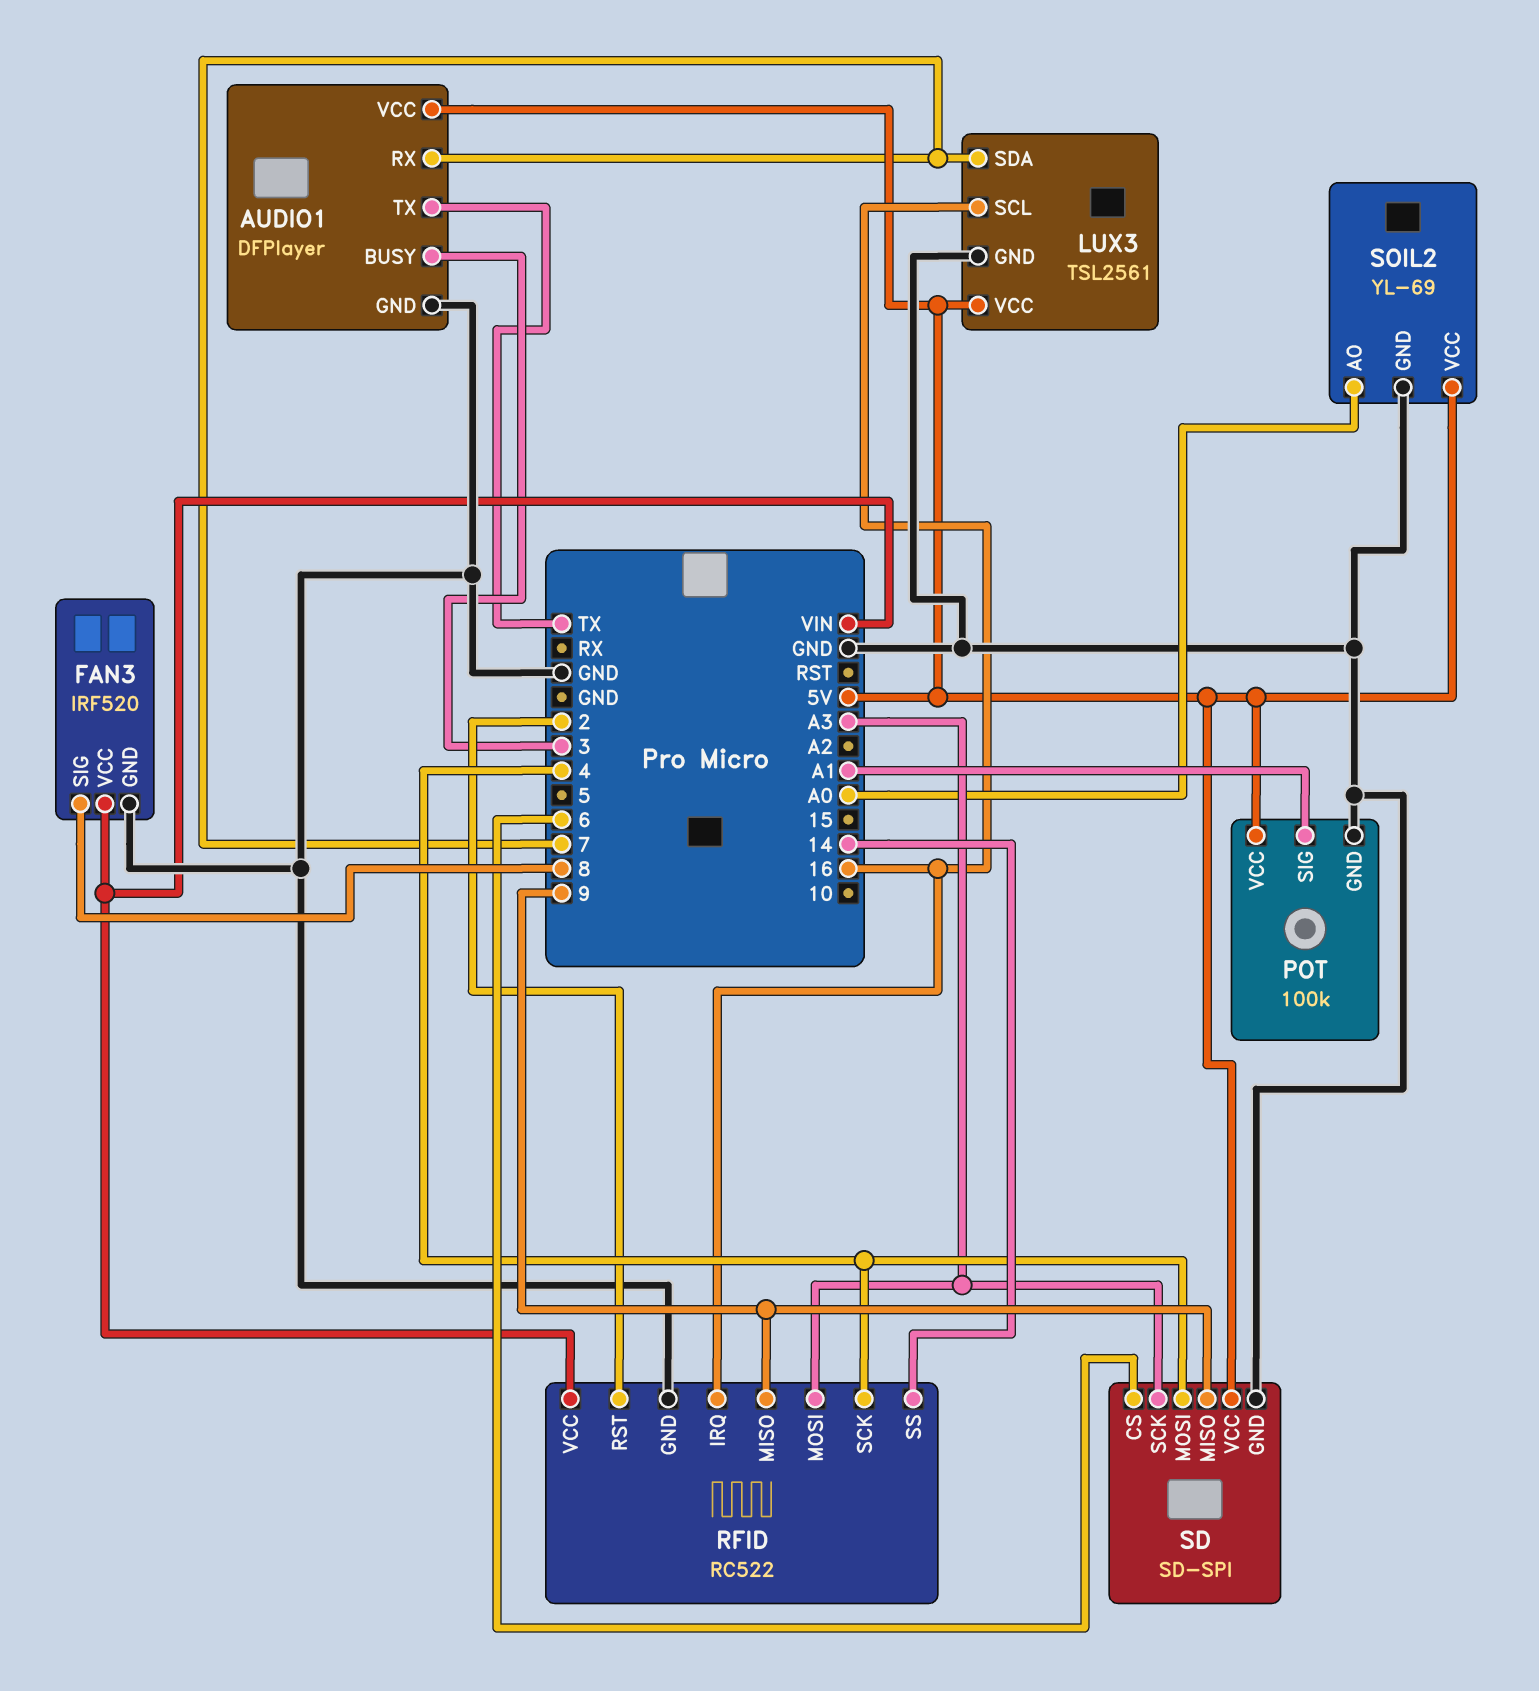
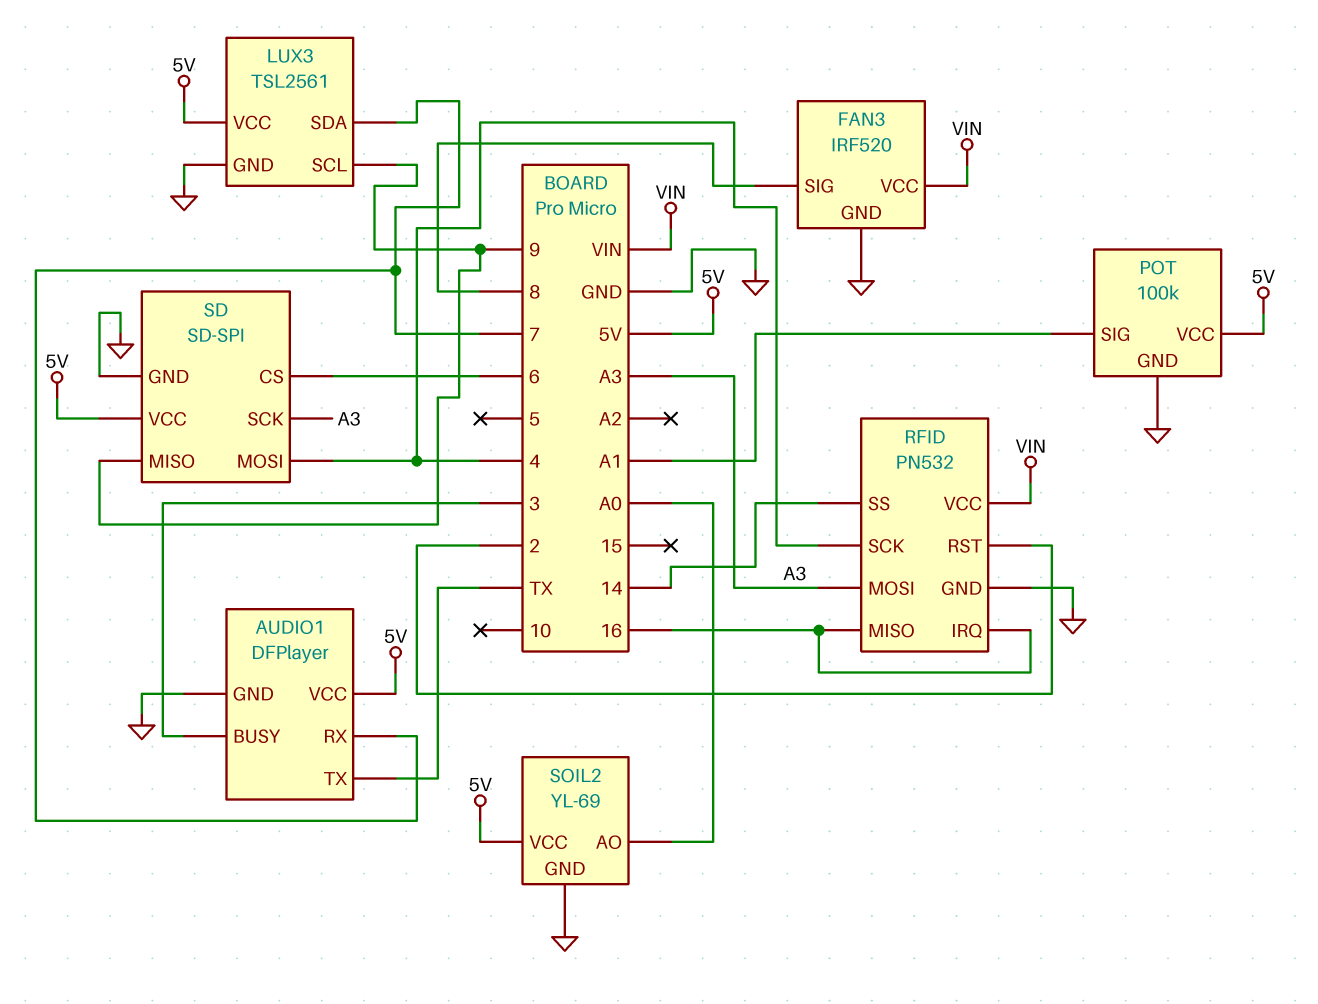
LUX3 pin SCL: 16 -> 9
RFID: RC522 -> PN532
RFID pin MISO: 9 -> 16

